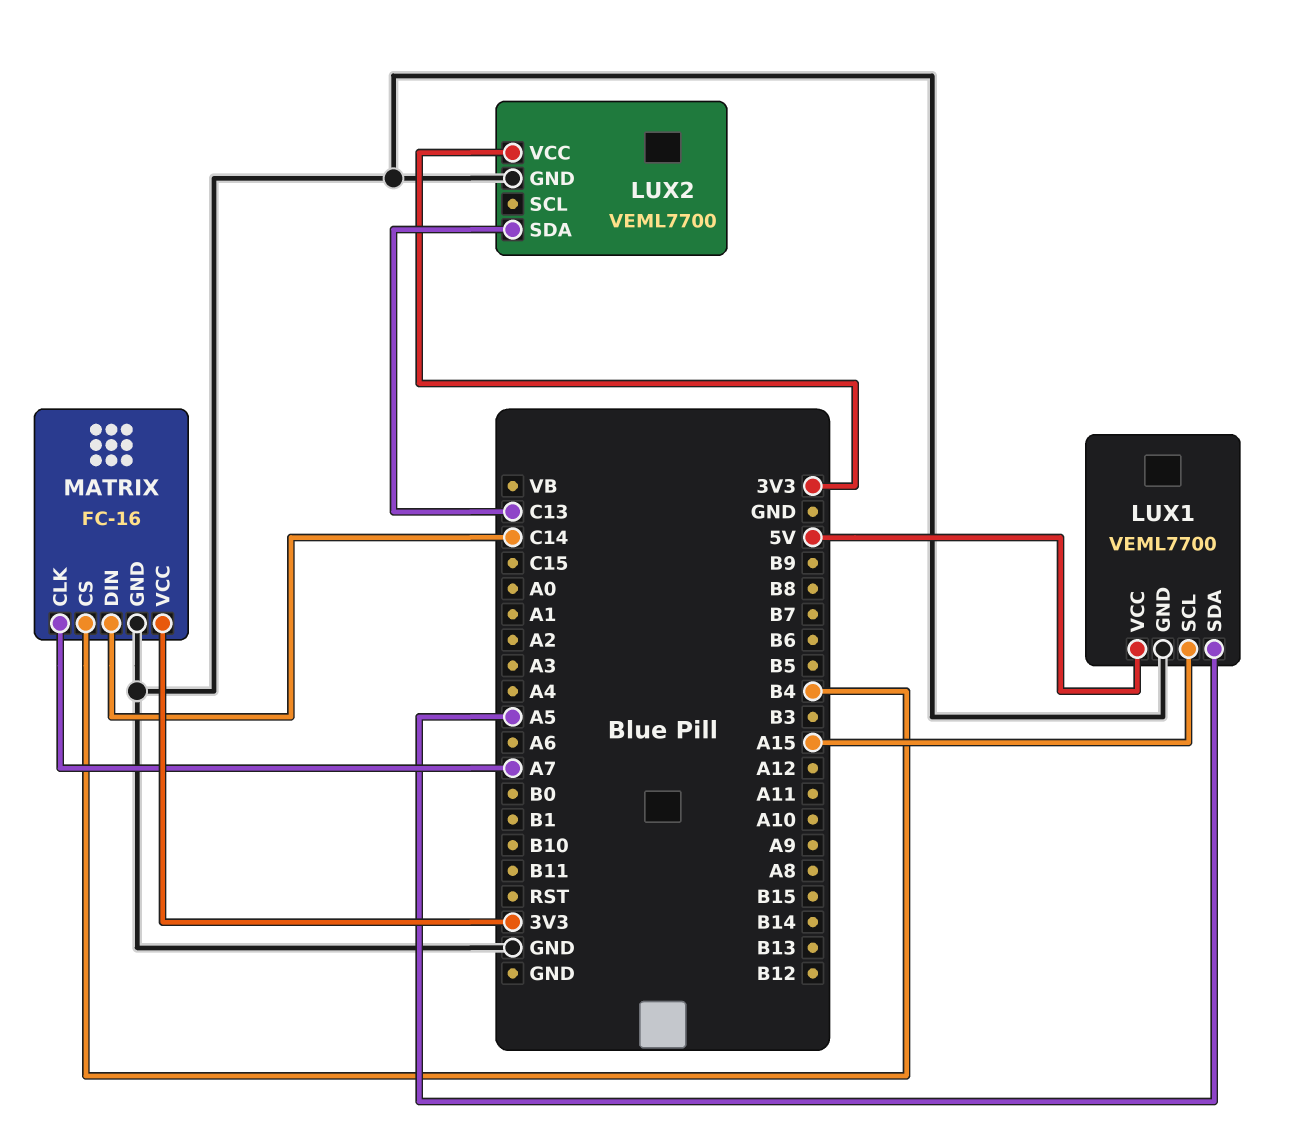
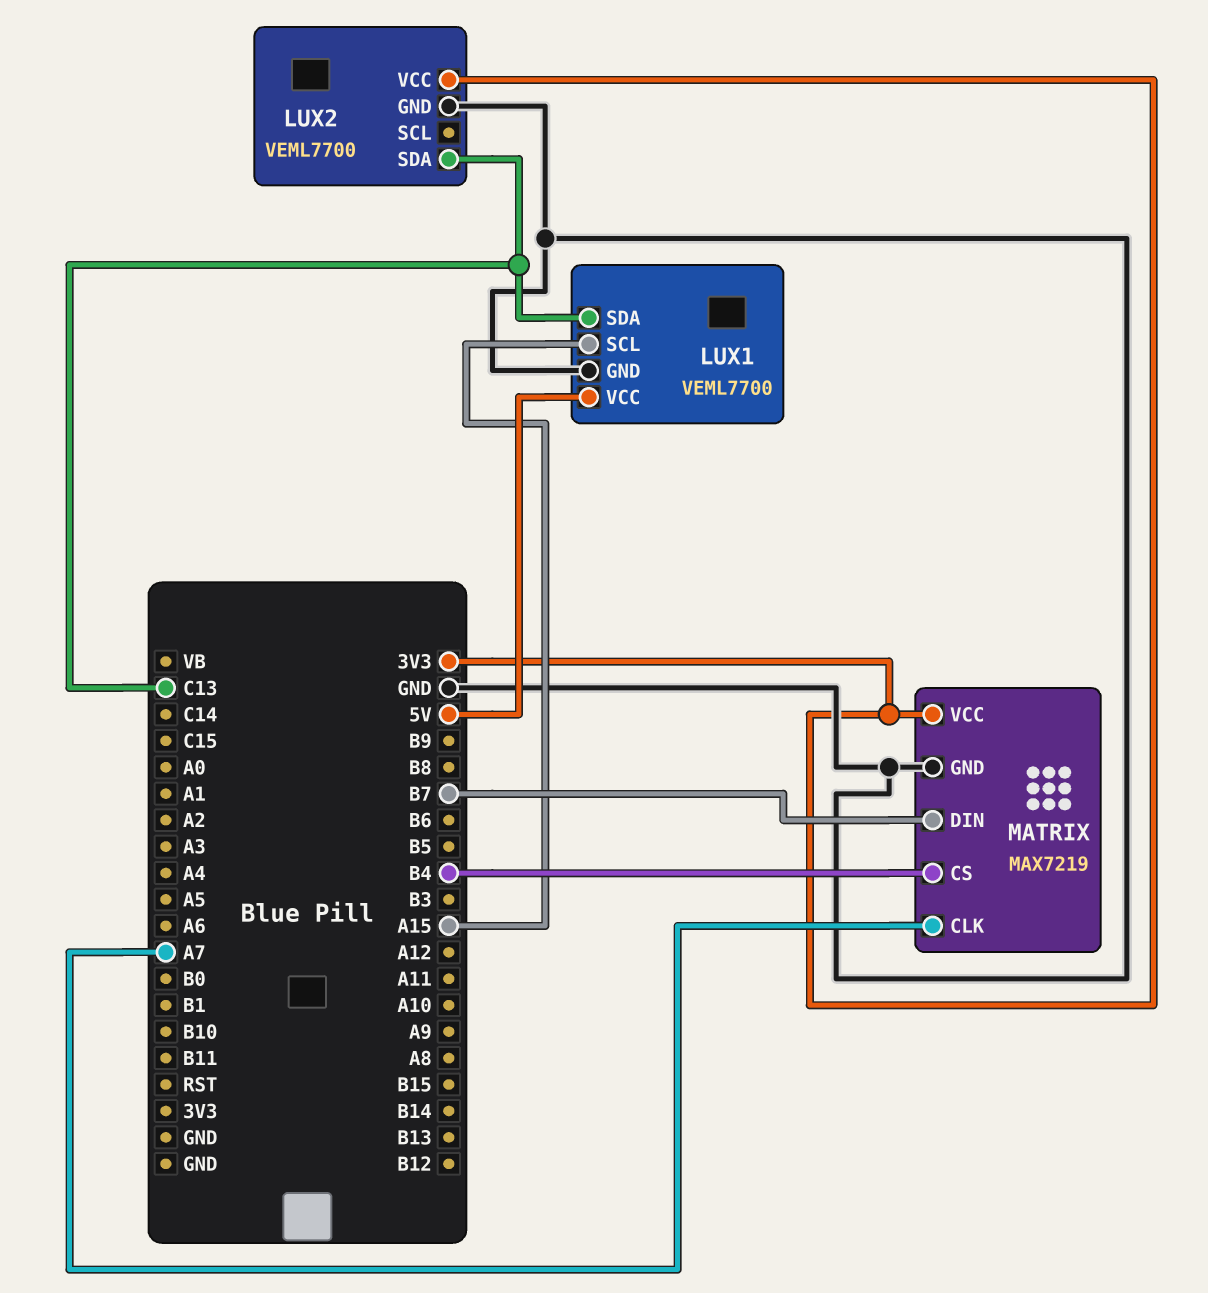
LUX1 pin SDA: A5 -> C13
MATRIX: FC-16 -> MAX7219
MATRIX pin DIN: C14 -> B7

